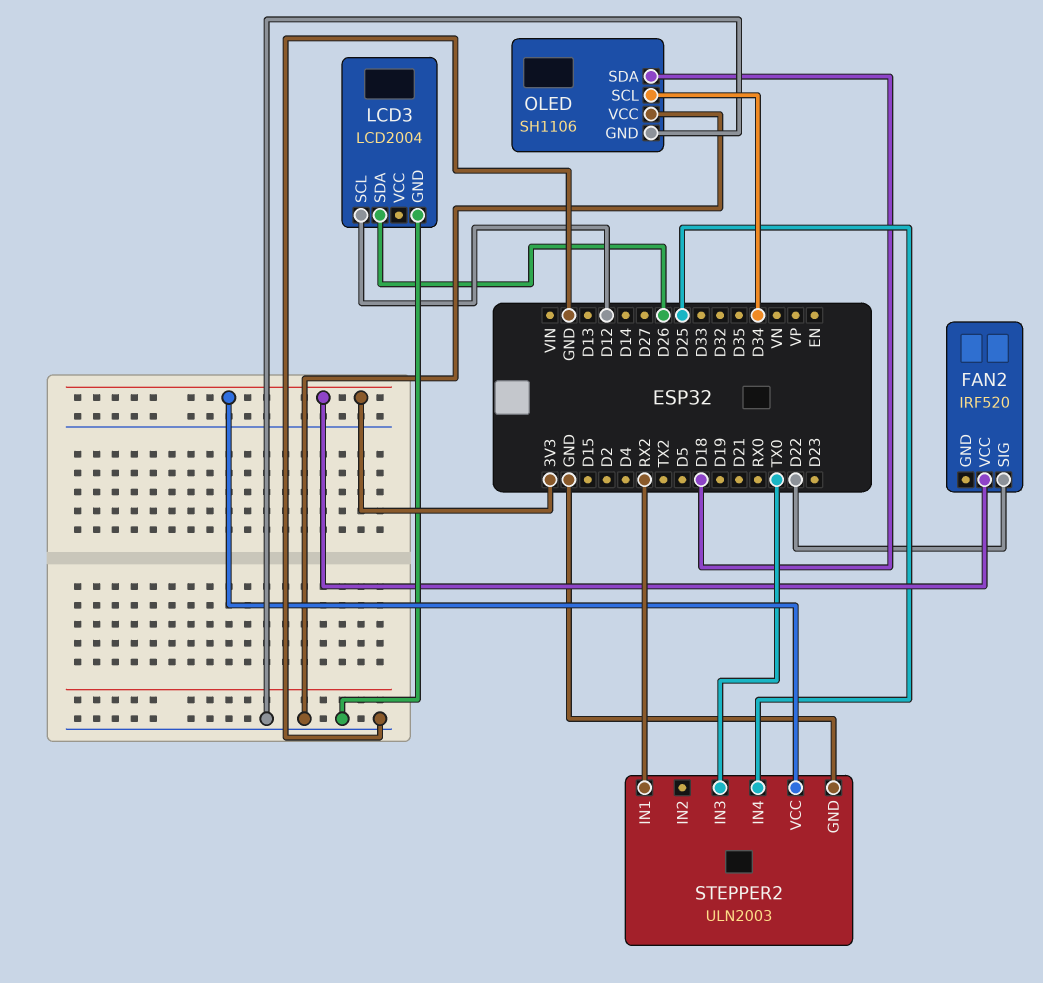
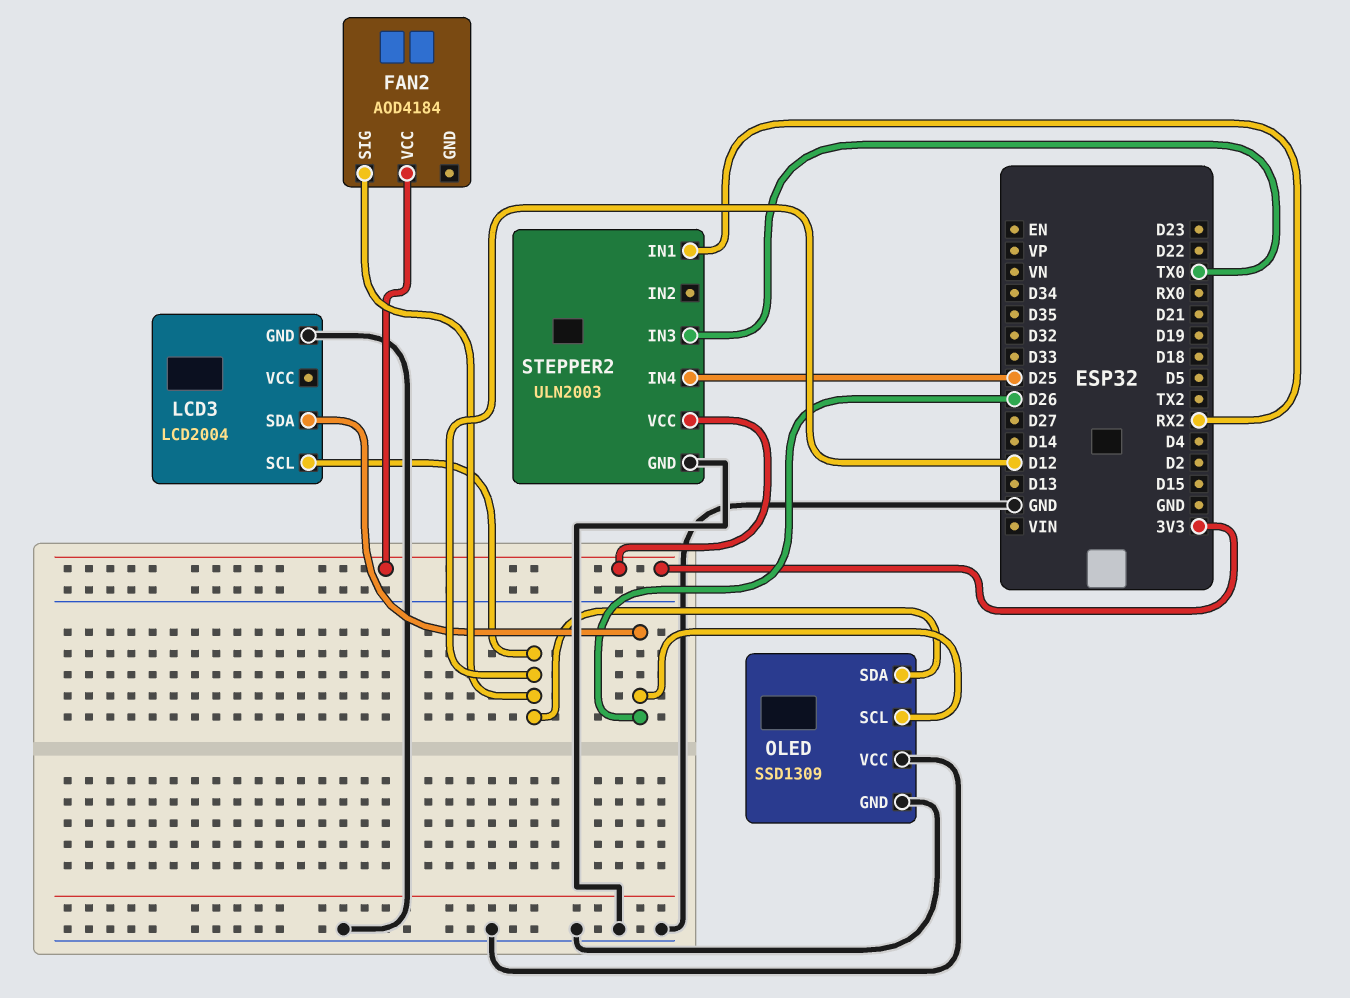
FAN2: IRF520 -> AOD4184
FAN2 pin SIG: D22 -> D12
OLED: SH1106 -> SSD1309
OLED pin SCL: D34 -> D26
OLED pin SDA: D18 -> D12

